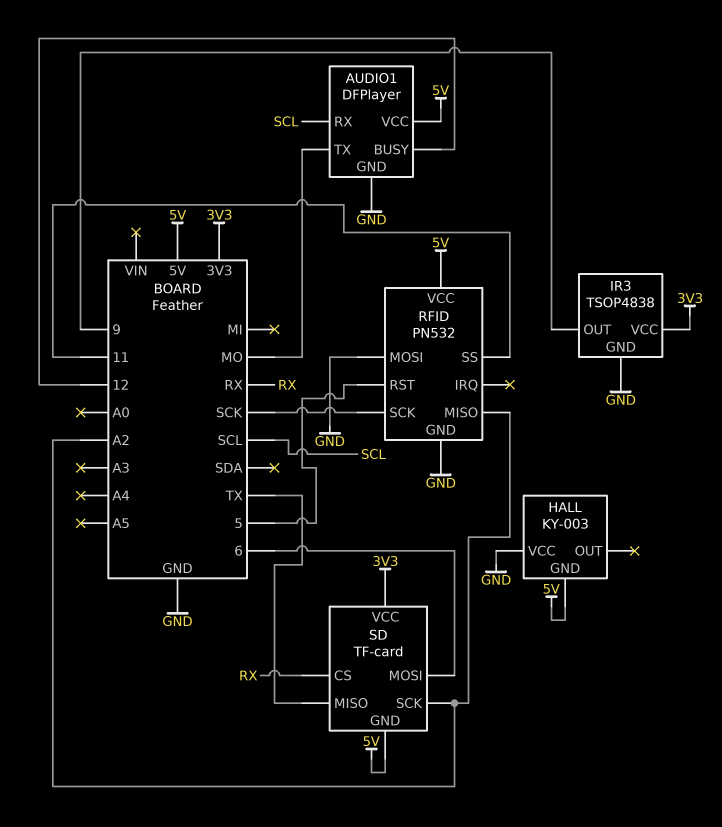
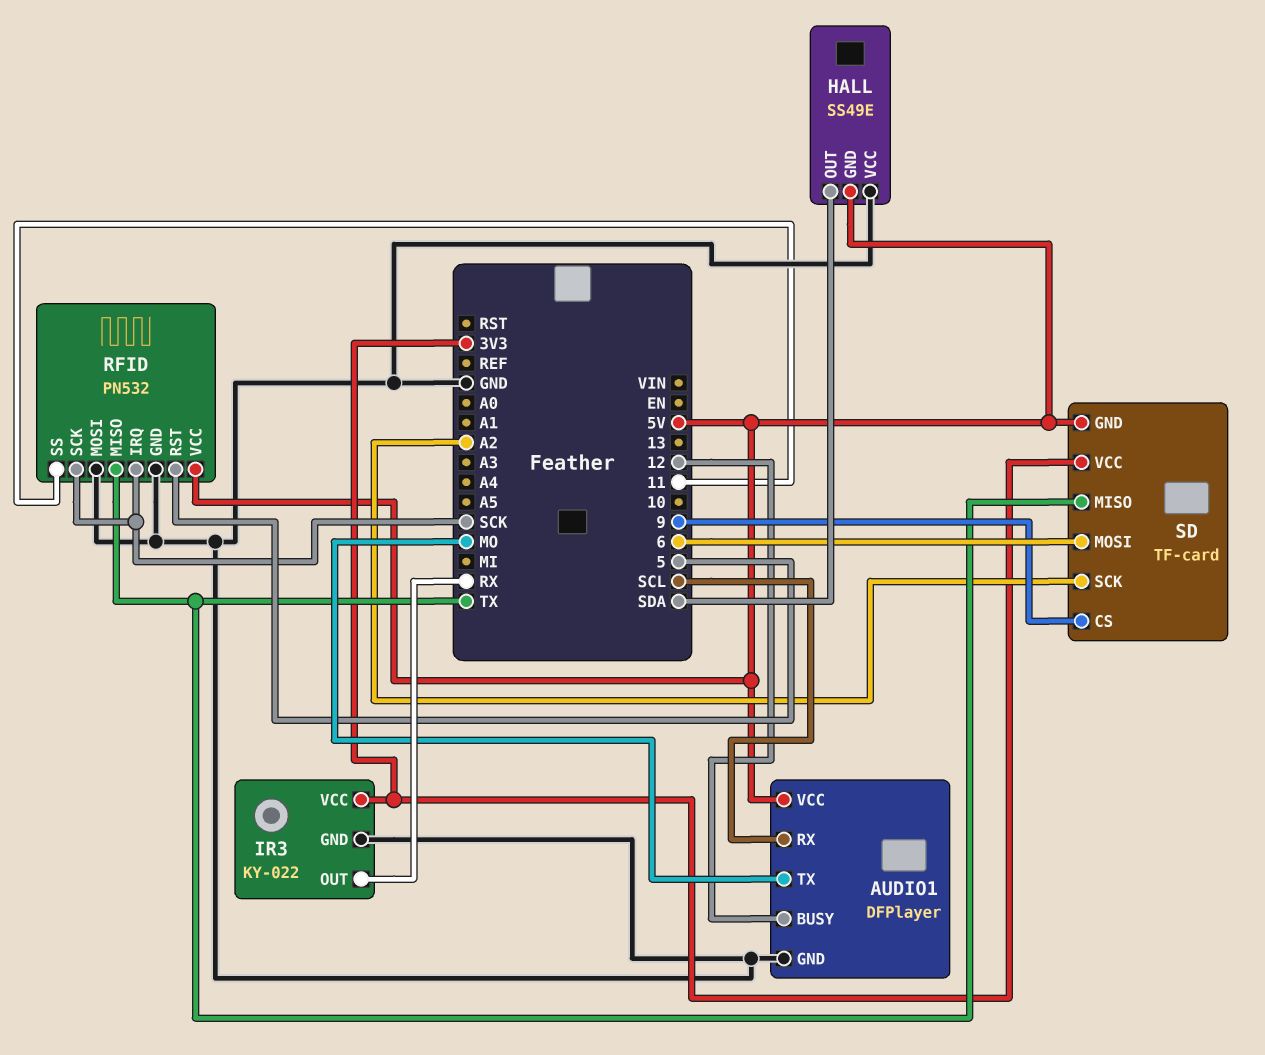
HALL: KY-003 -> SS49E
HALL pin OUT: none -> SDA
IR3: TSOP4838 -> KY-022
IR3 pin OUT: 9 -> RX
RFID pin IRQ: none -> SCK
RFID pin MISO: A2 -> TX
SD pin CS: RX -> 9

